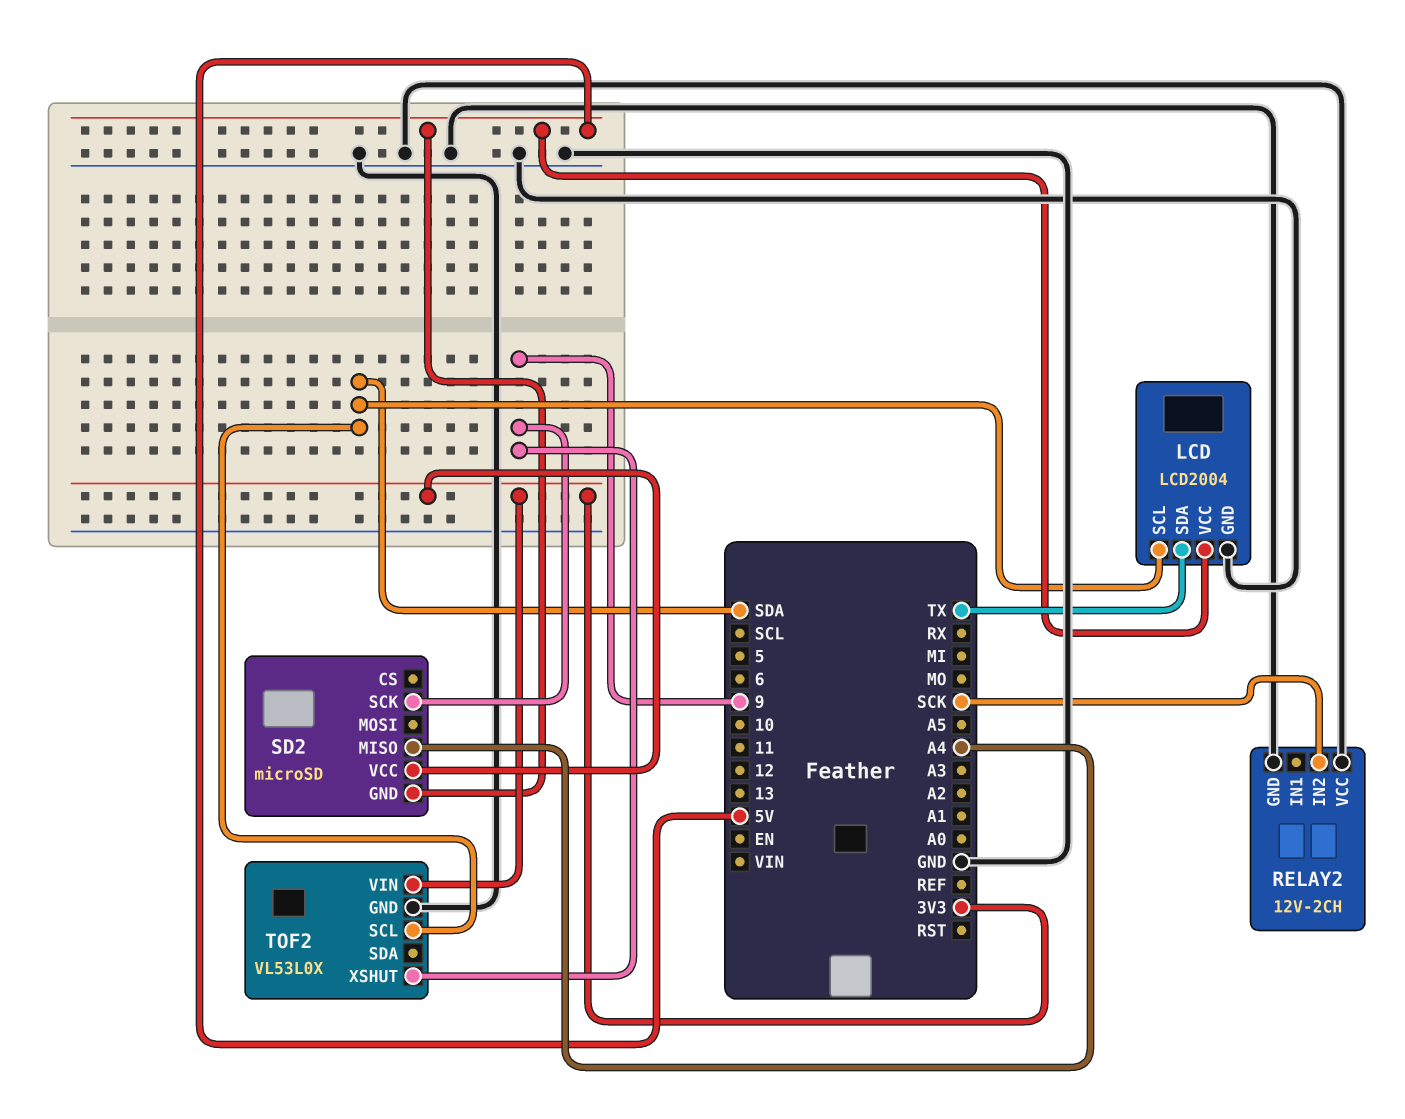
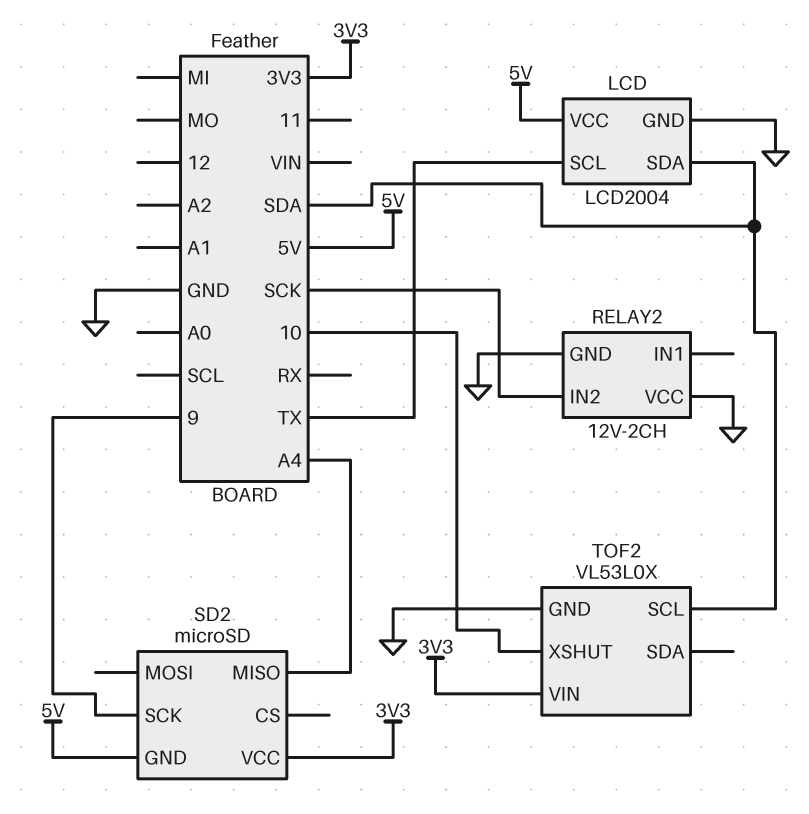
LCD pin SCL: SDA -> TX
LCD pin SDA: TX -> SDA
TOF2 pin XSHUT: 9 -> 10

